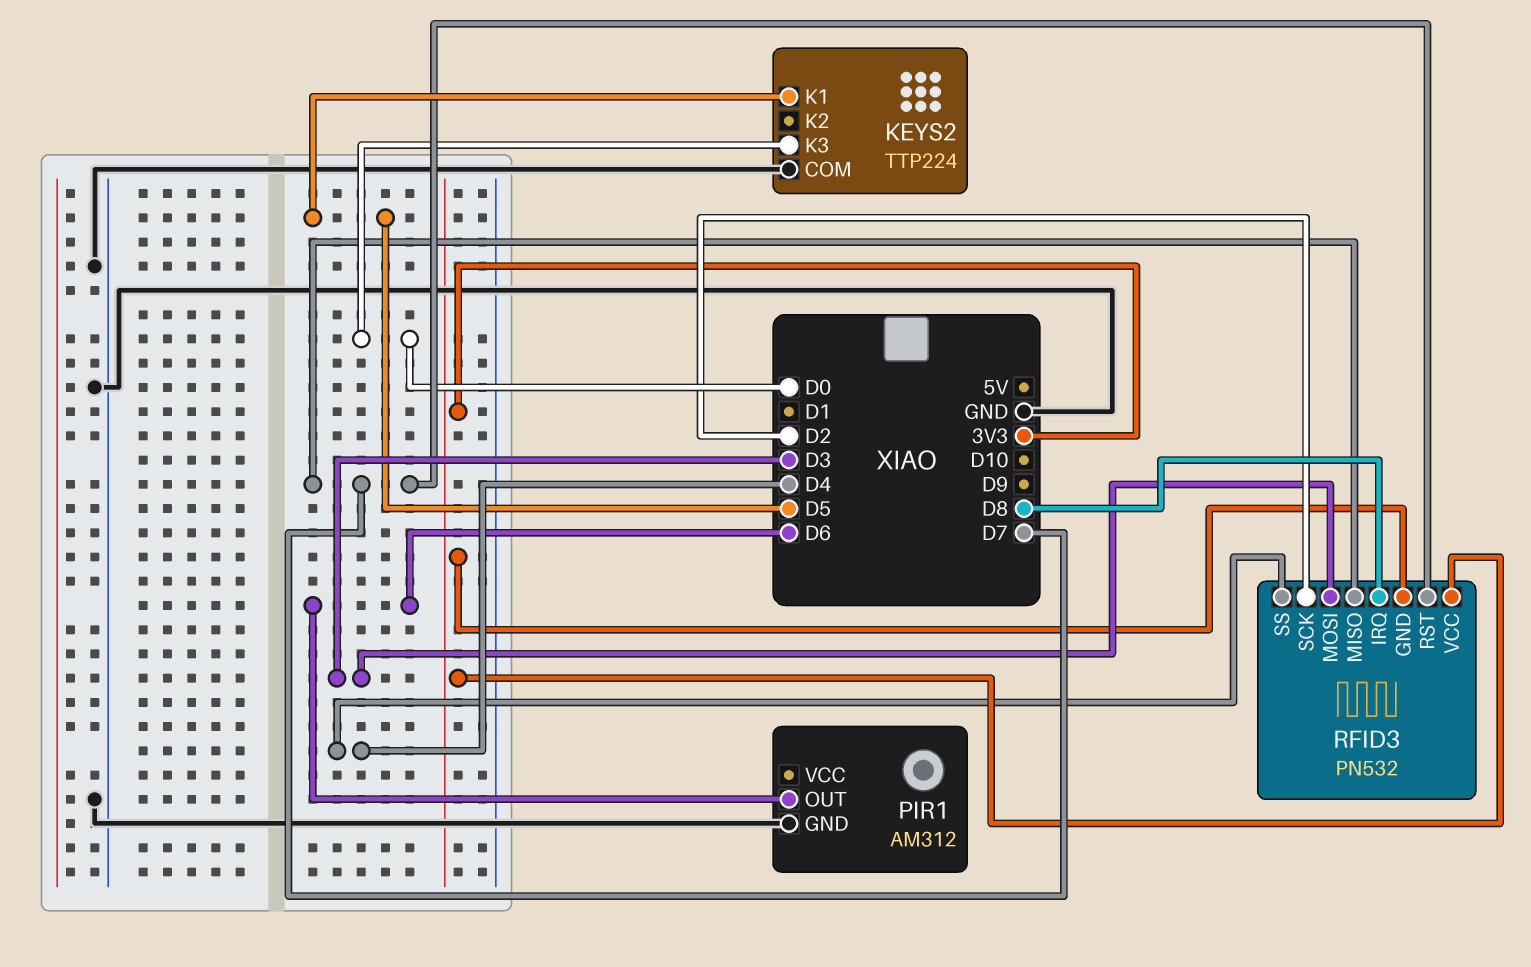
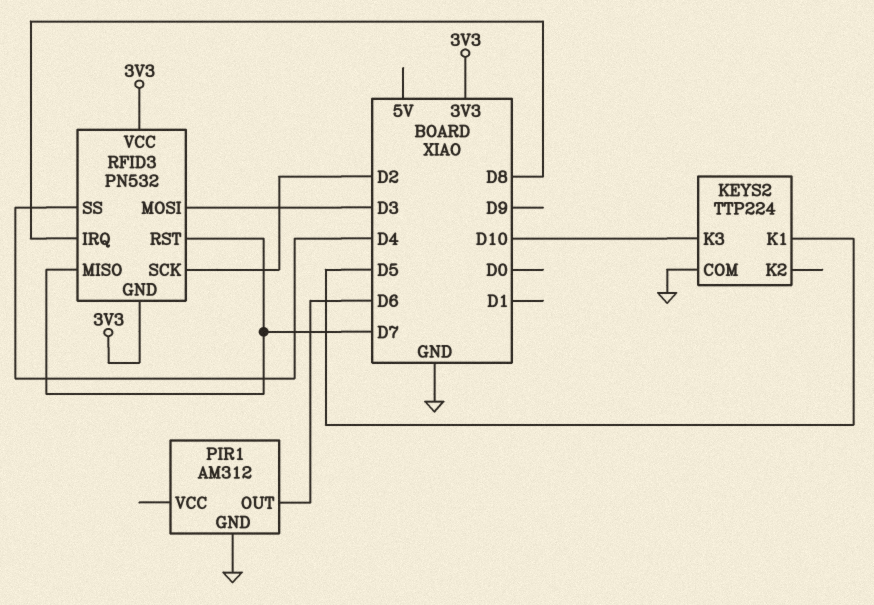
KEYS2 pin K3: D0 -> D10

